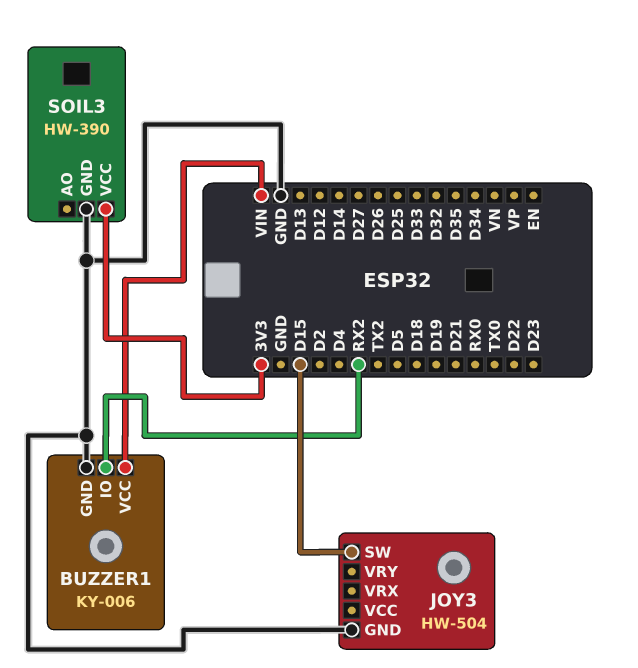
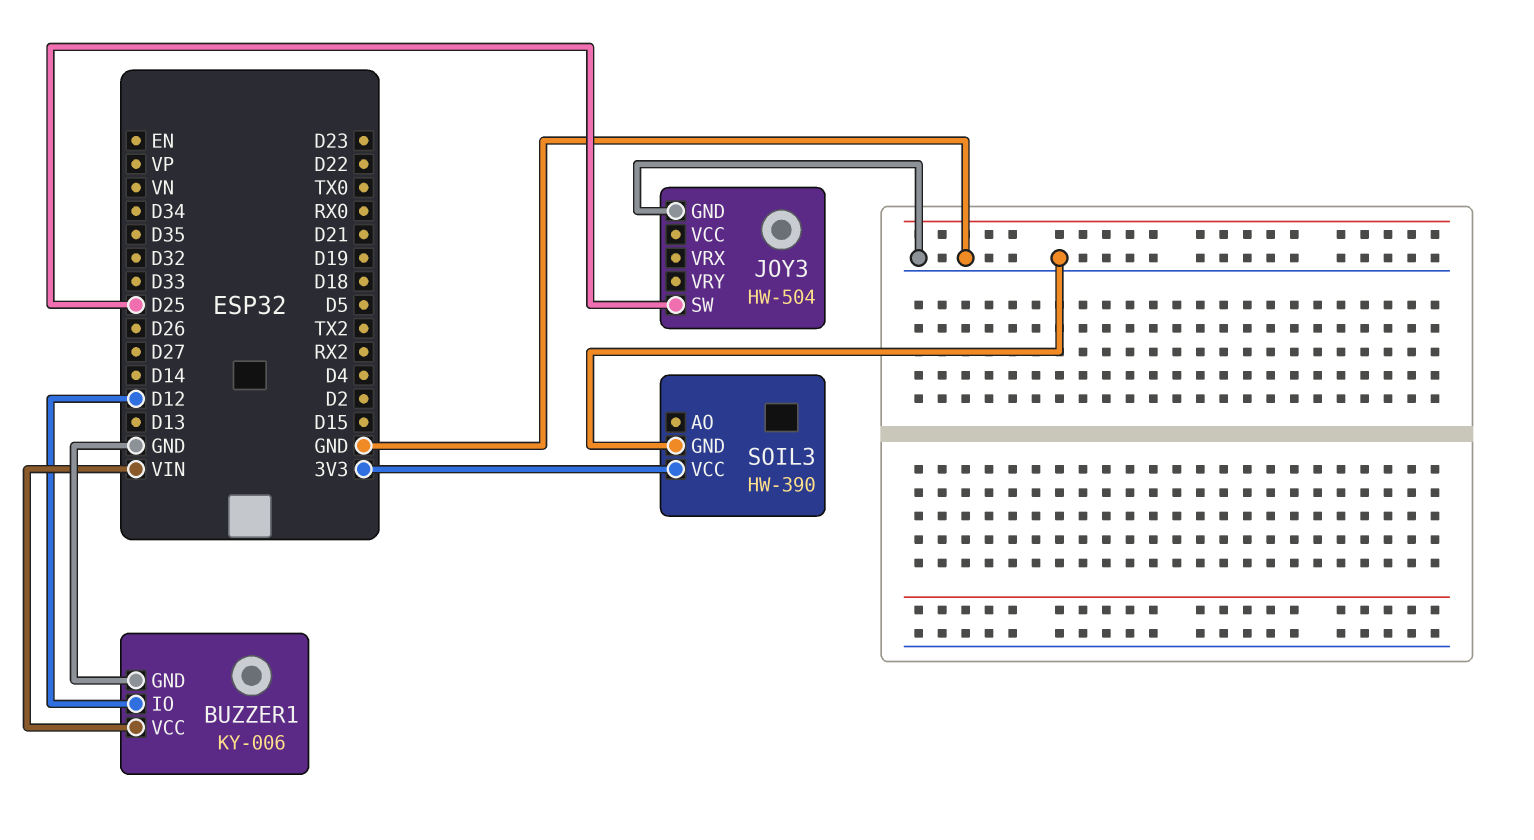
BUZZER1 pin IO: RX2 -> D12
JOY3 pin SW: D15 -> D25

